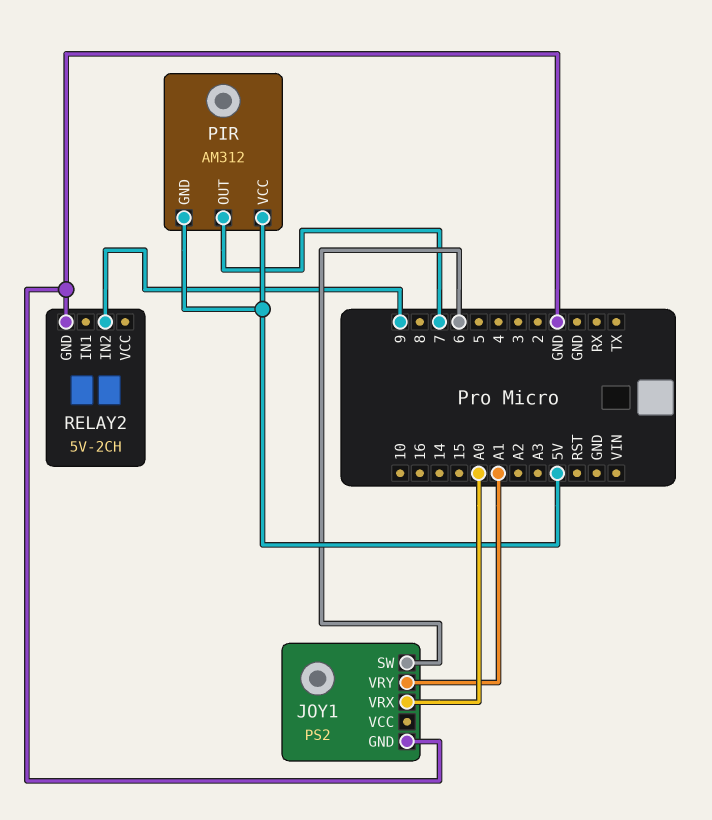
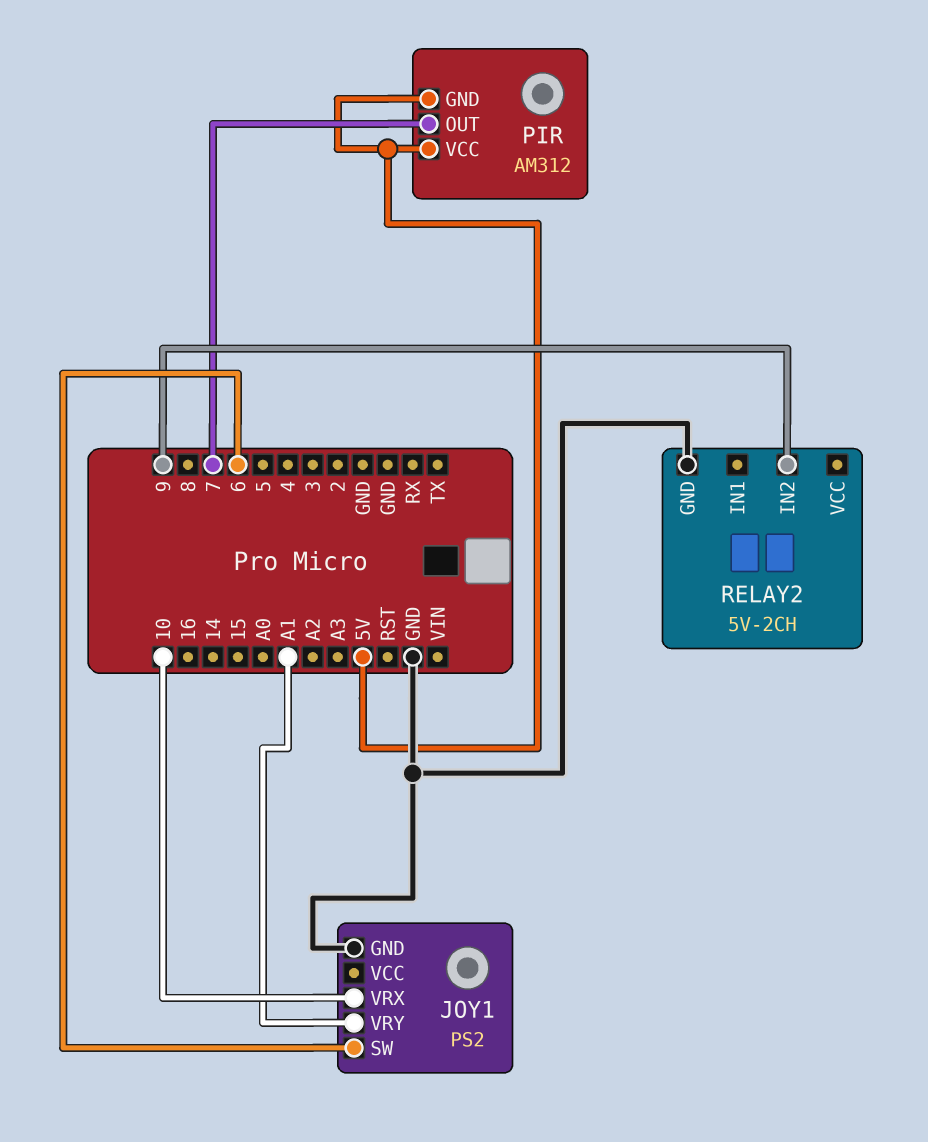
JOY1 pin VRX: A0 -> 10

